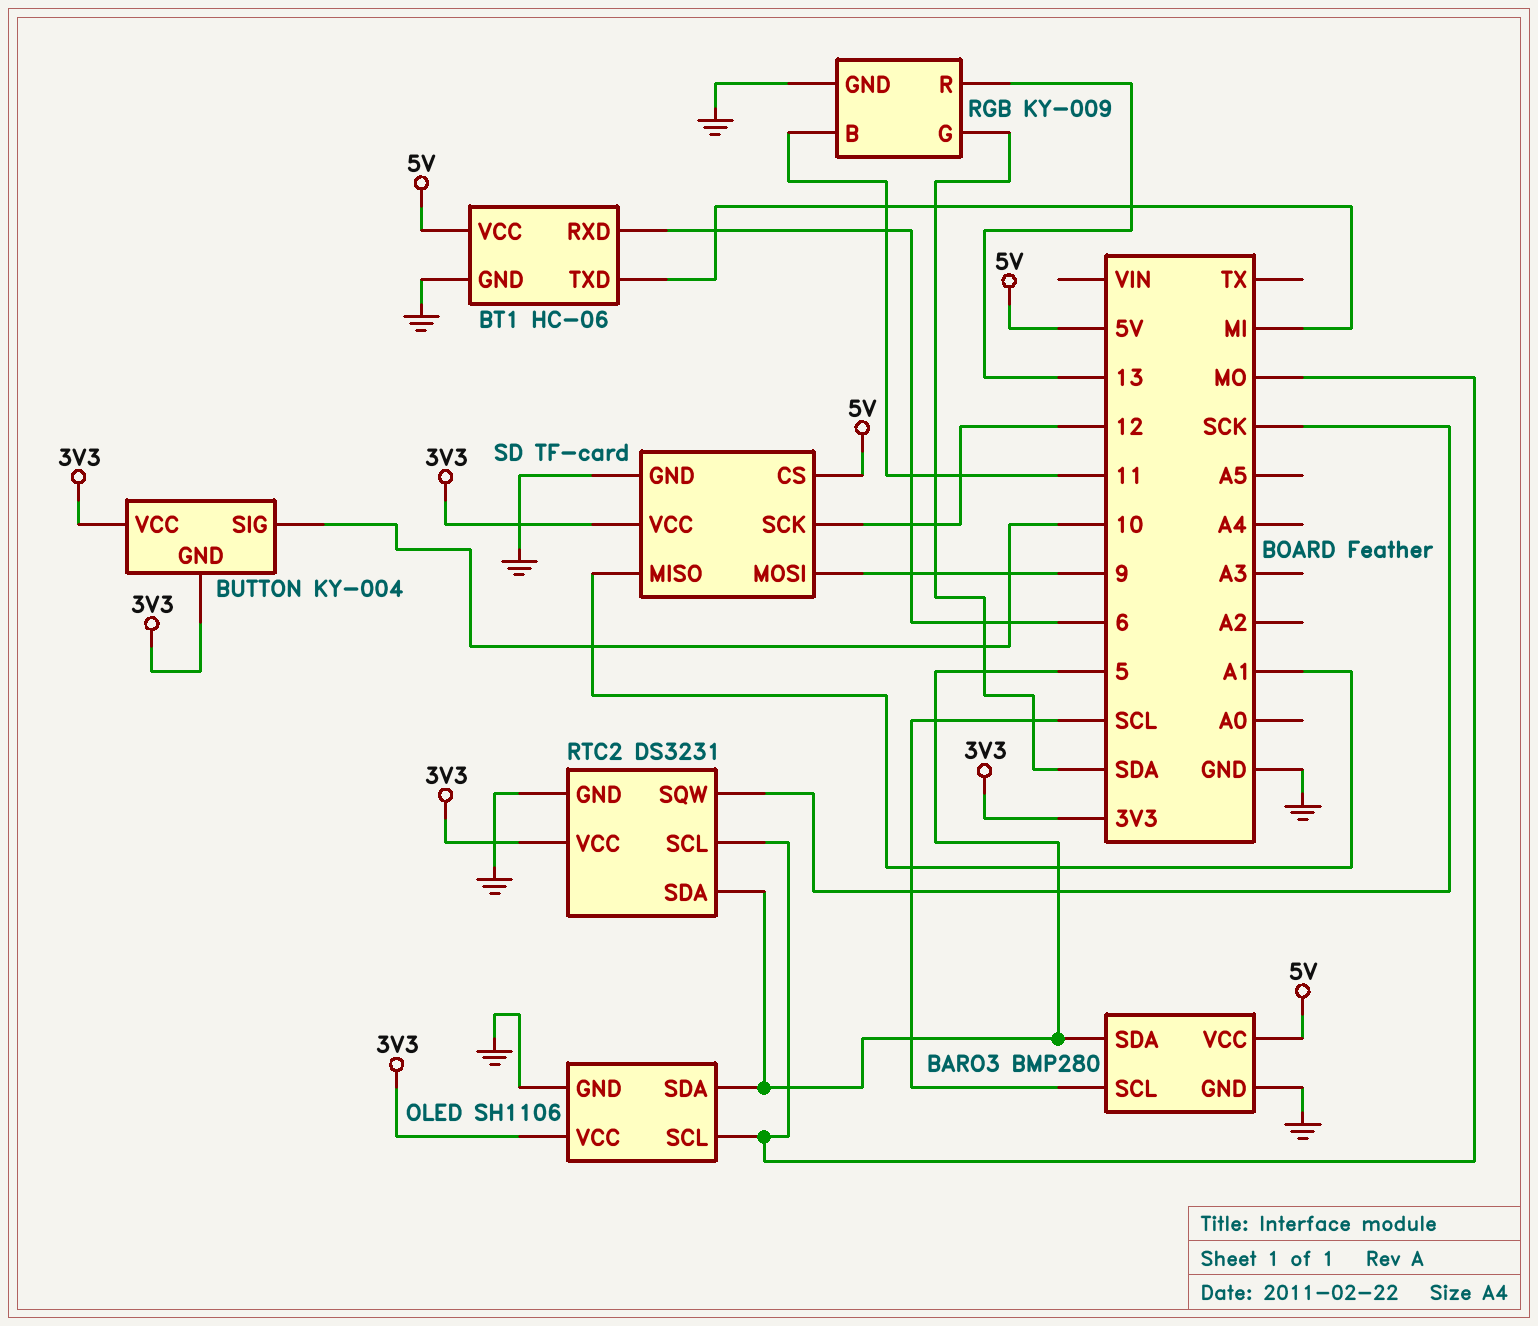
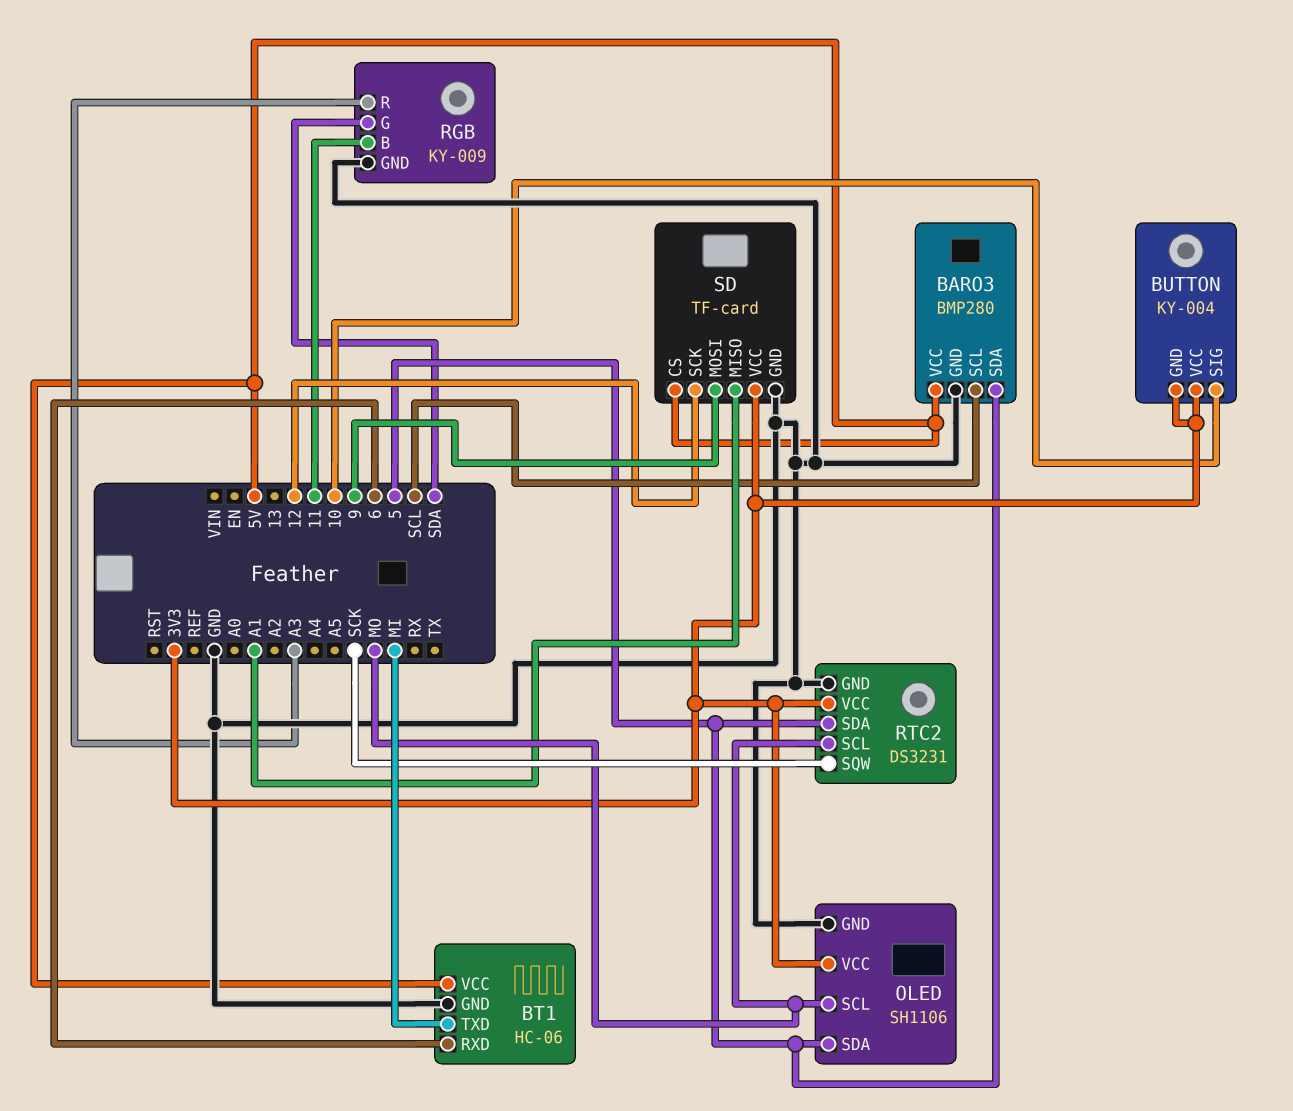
RGB pin R: 13 -> A3

